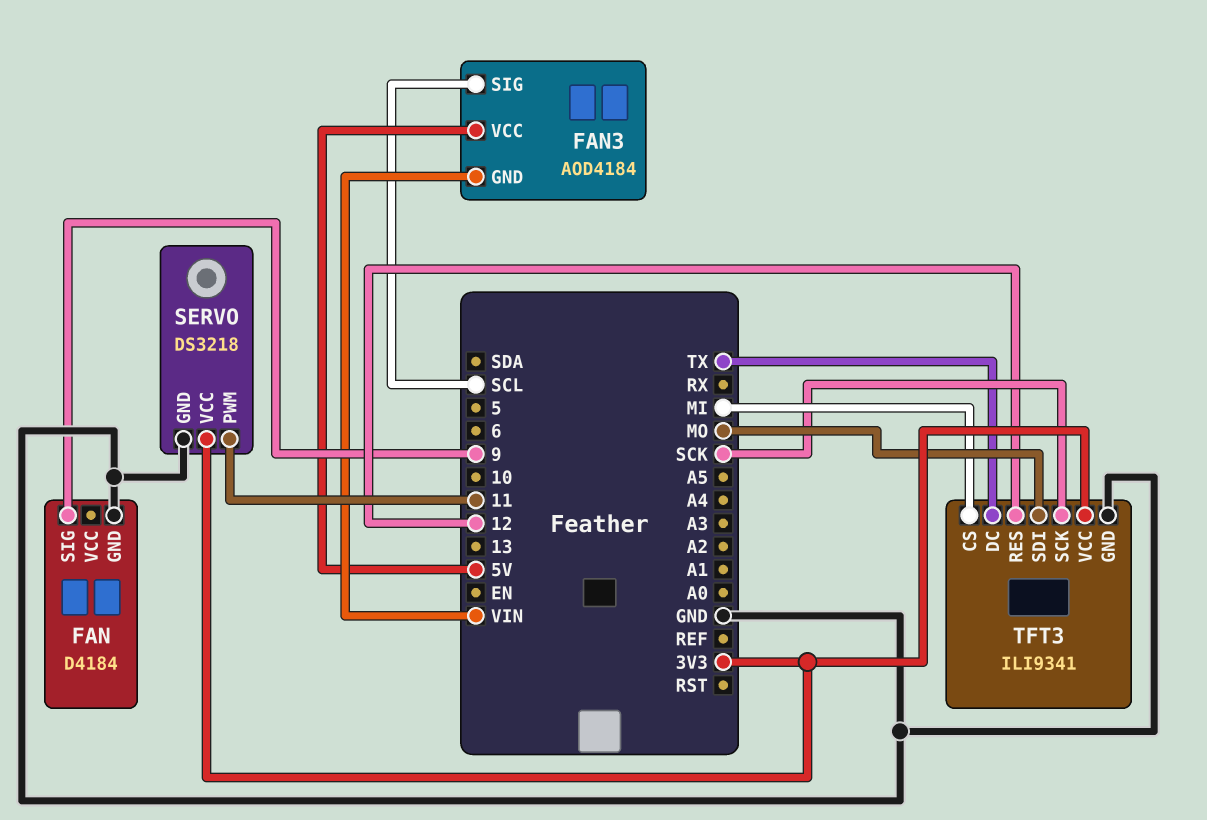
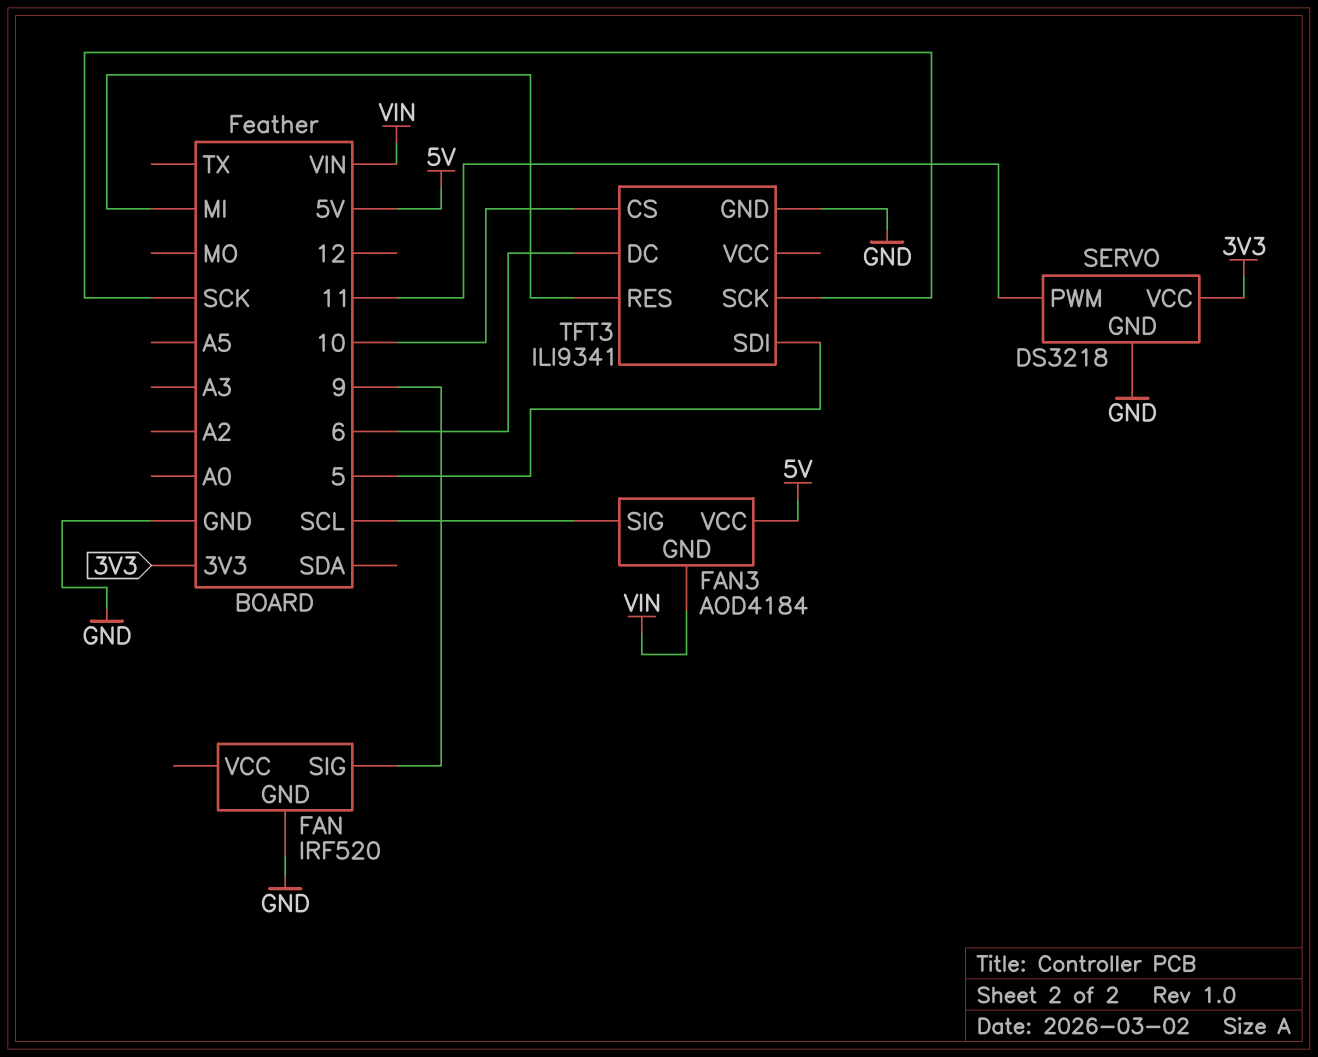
FAN: D4184 -> IRF520
TFT3 pin CS: MI -> 10
TFT3 pin DC: TX -> 6
TFT3 pin RES: 12 -> MI
TFT3 pin SDI: MO -> 5
TFT3 pin VCC: 3V3 -> none

